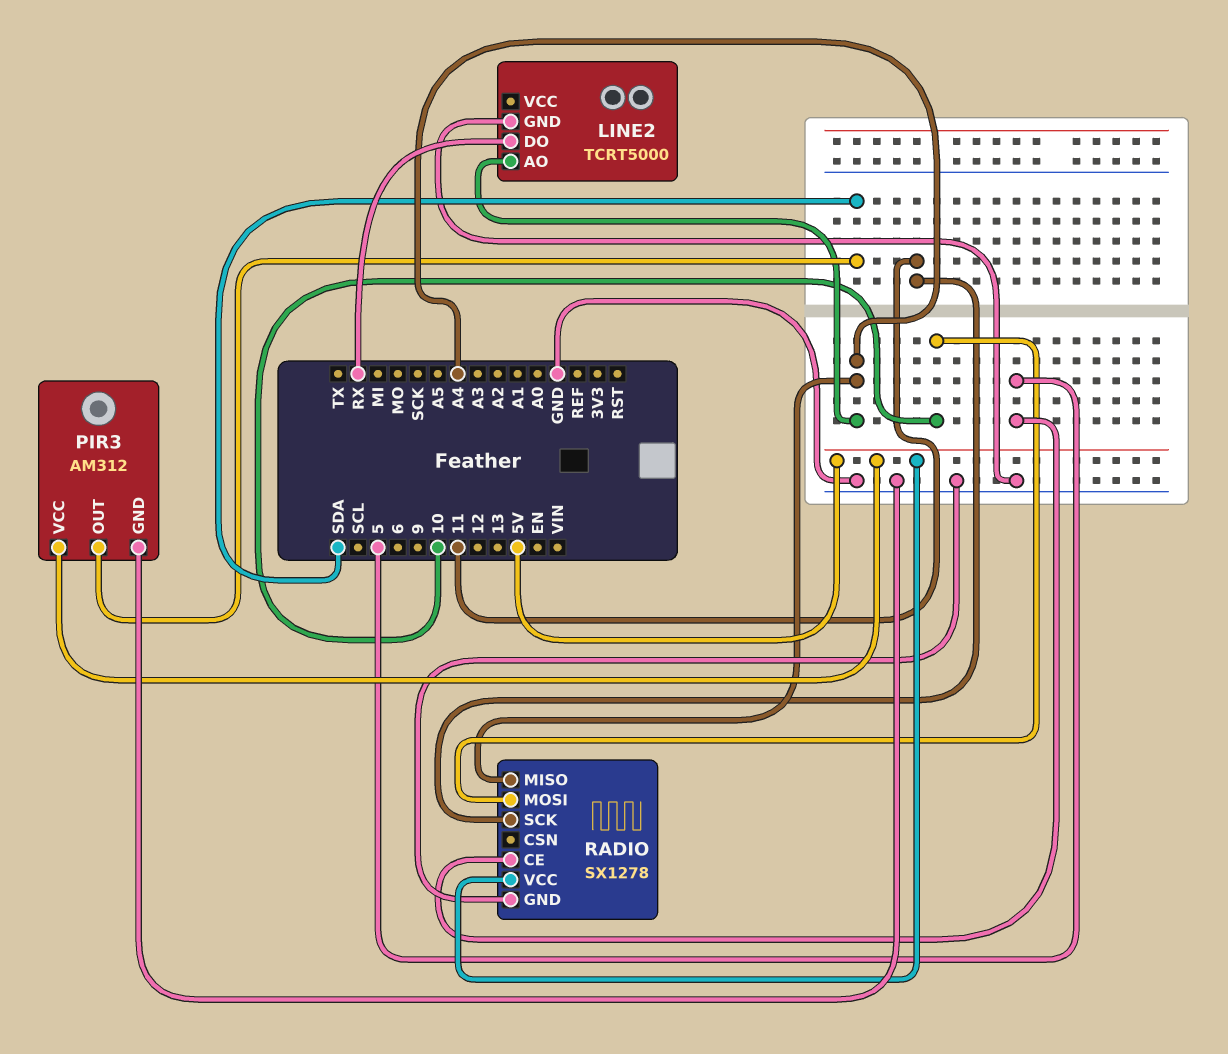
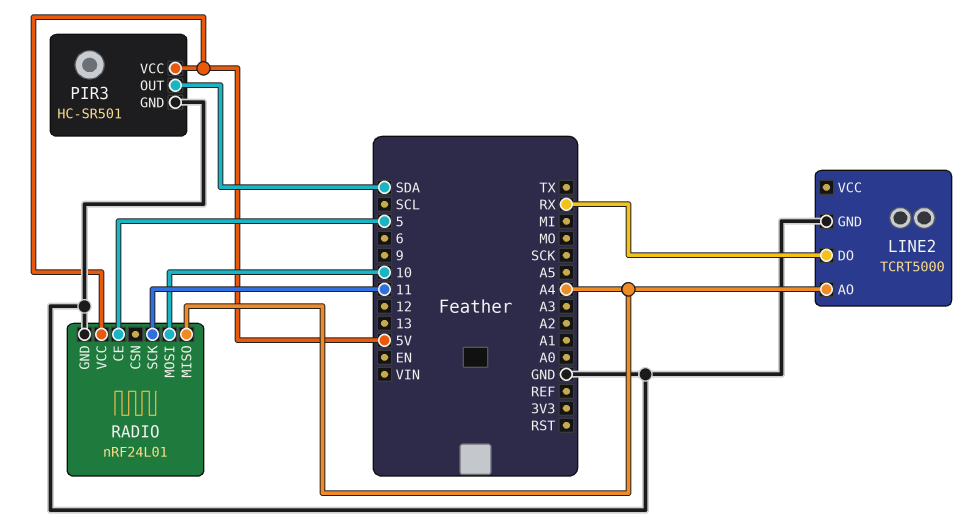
PIR3: AM312 -> HC-SR501
RADIO: SX1278 -> nRF24L01

